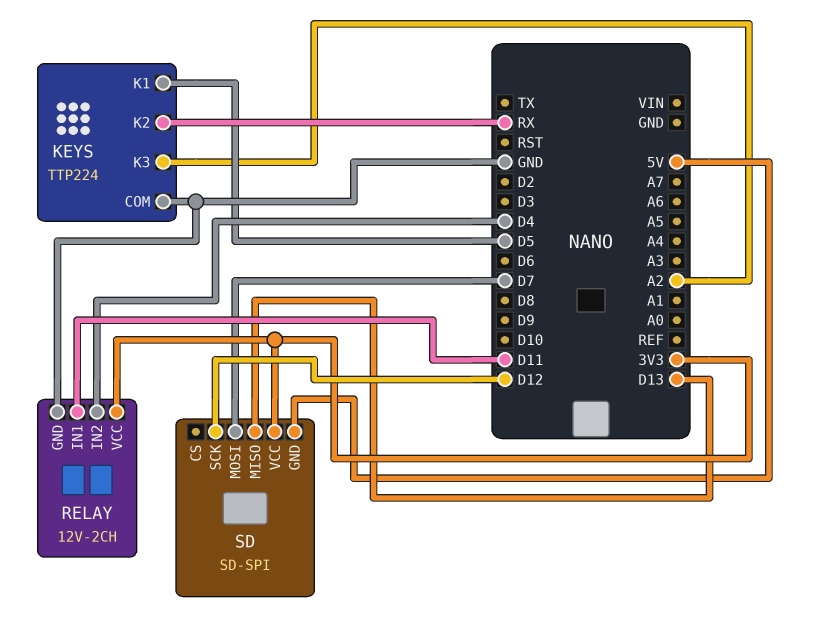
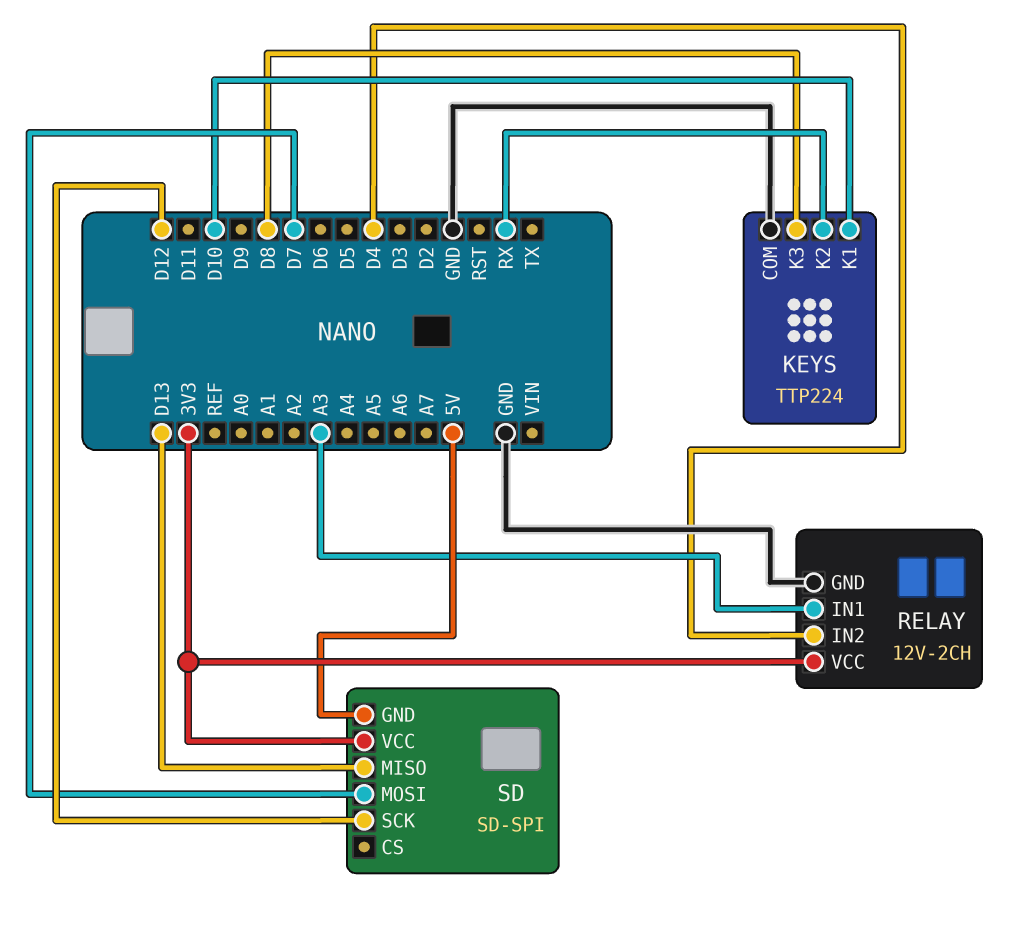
KEYS pin K1: D5 -> D10
KEYS pin K3: A2 -> D8
RELAY pin IN1: D11 -> A3

